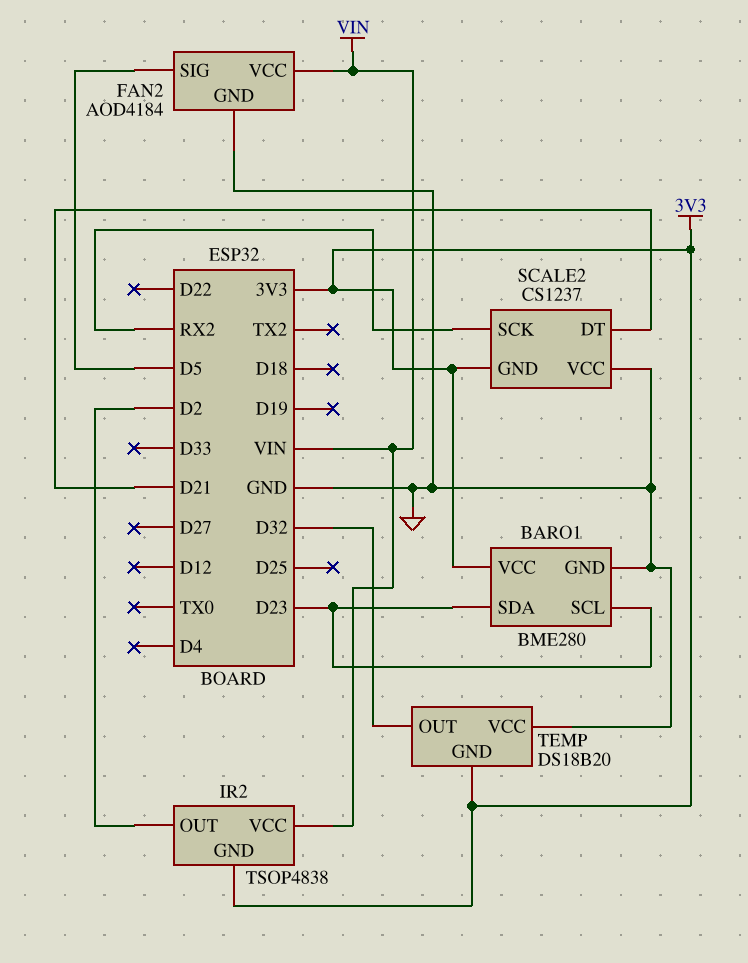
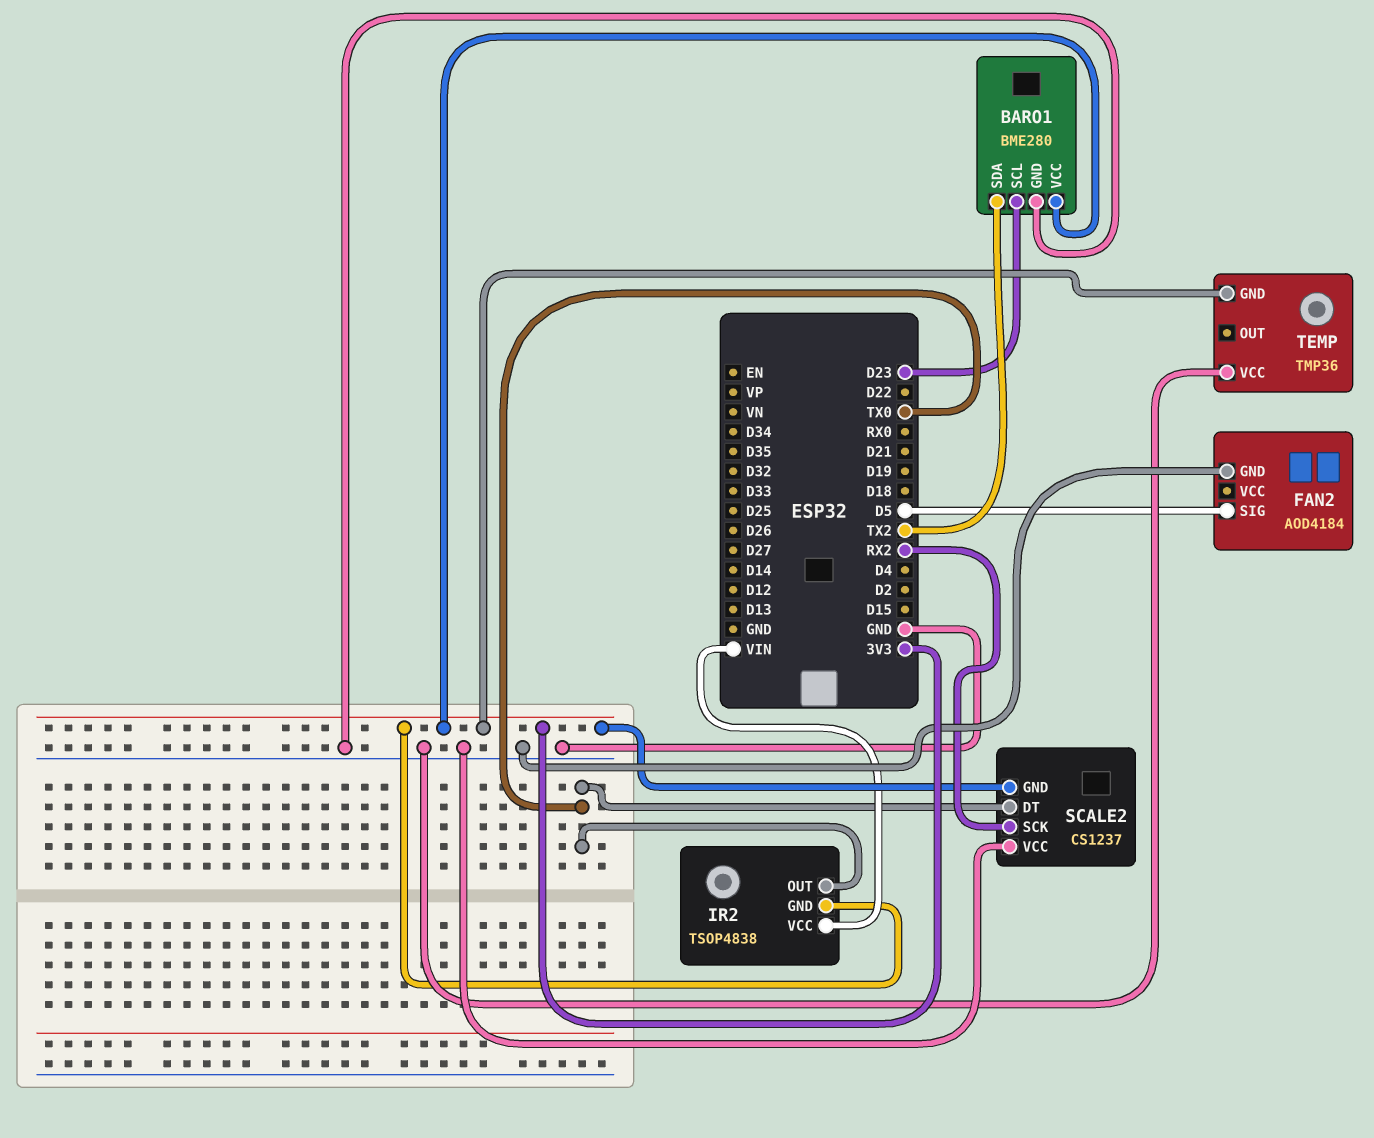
BARO1 pin SDA: D23 -> TX2
FAN2 pin VCC: VIN -> none
IR2 pin OUT: D2 -> TX0
SCALE2 pin DT: D21 -> TX0
TEMP: DS18B20 -> TMP36
TEMP pin OUT: D32 -> none

